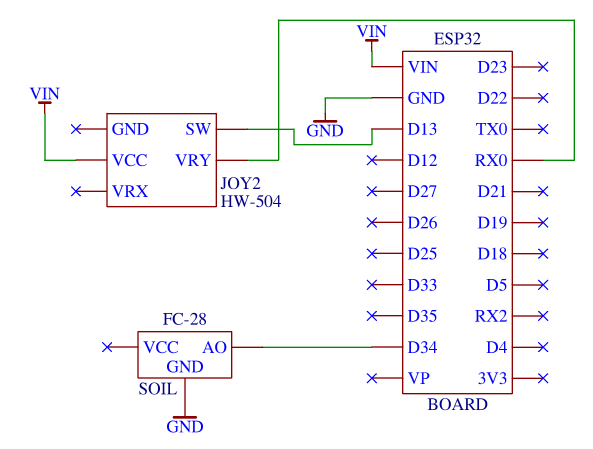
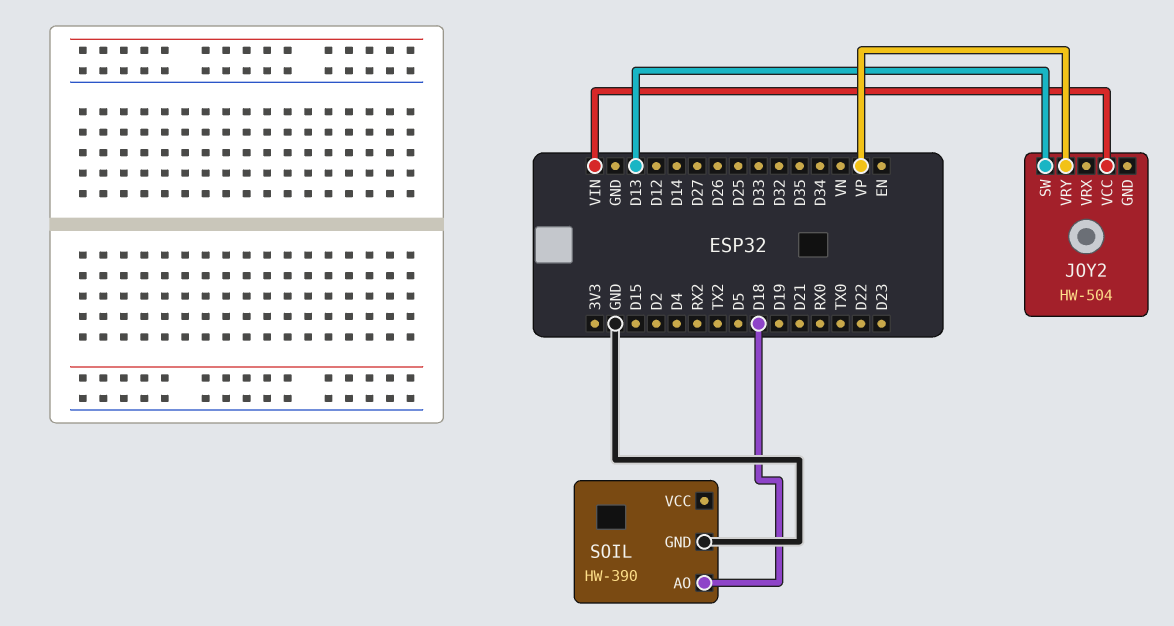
JOY2 pin VRY: RX0 -> VP
SOIL: FC-28 -> HW-390
SOIL pin AO: D34 -> D18

